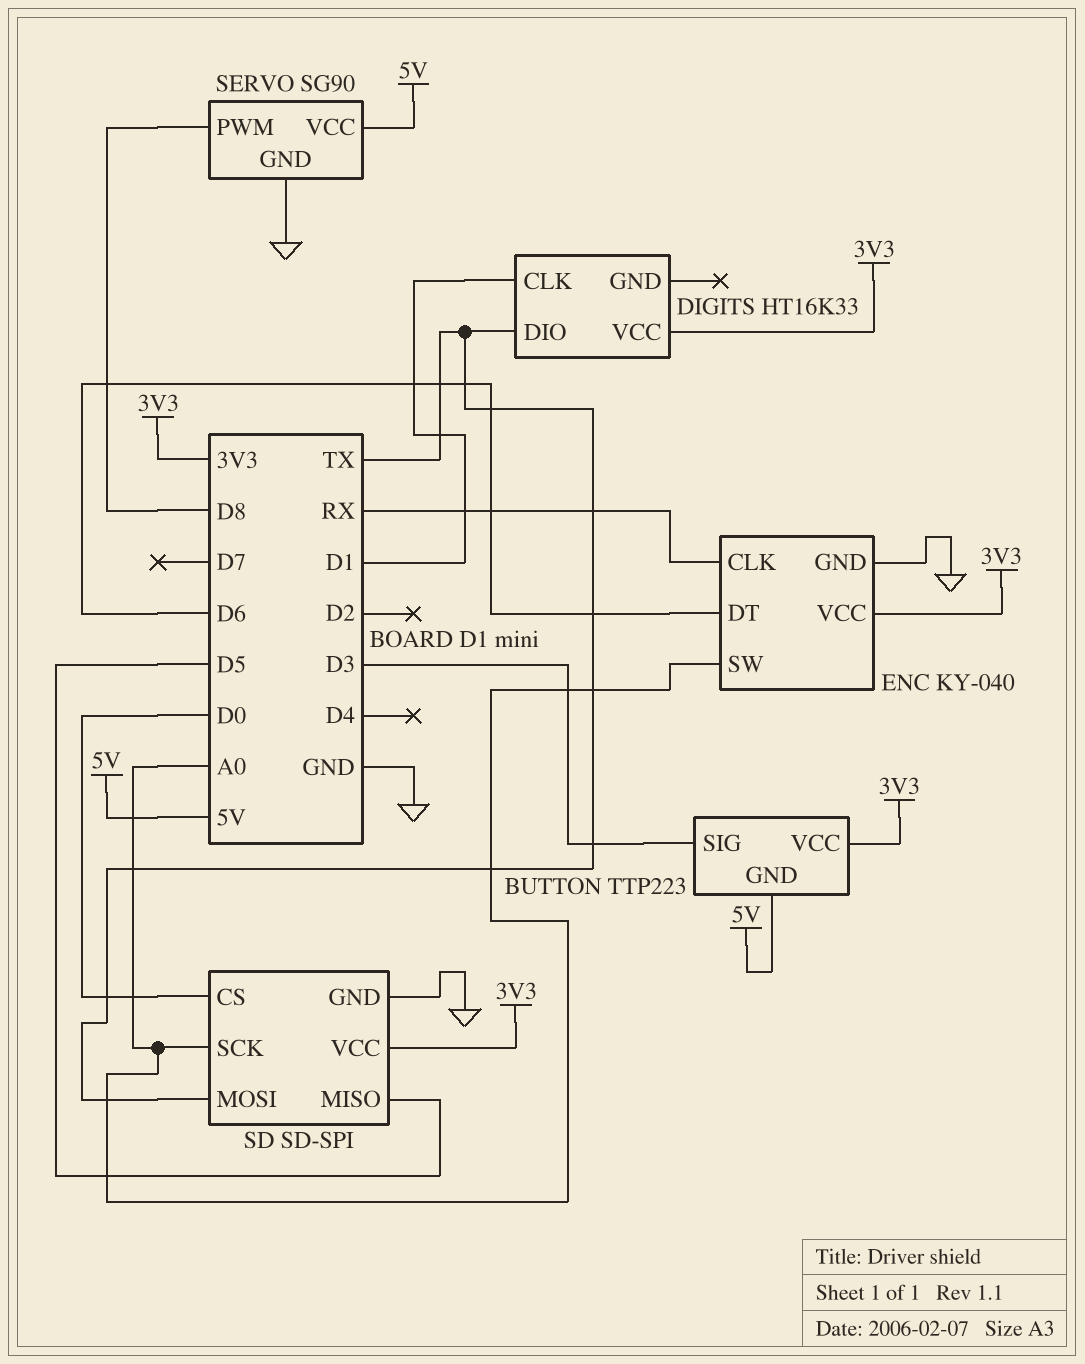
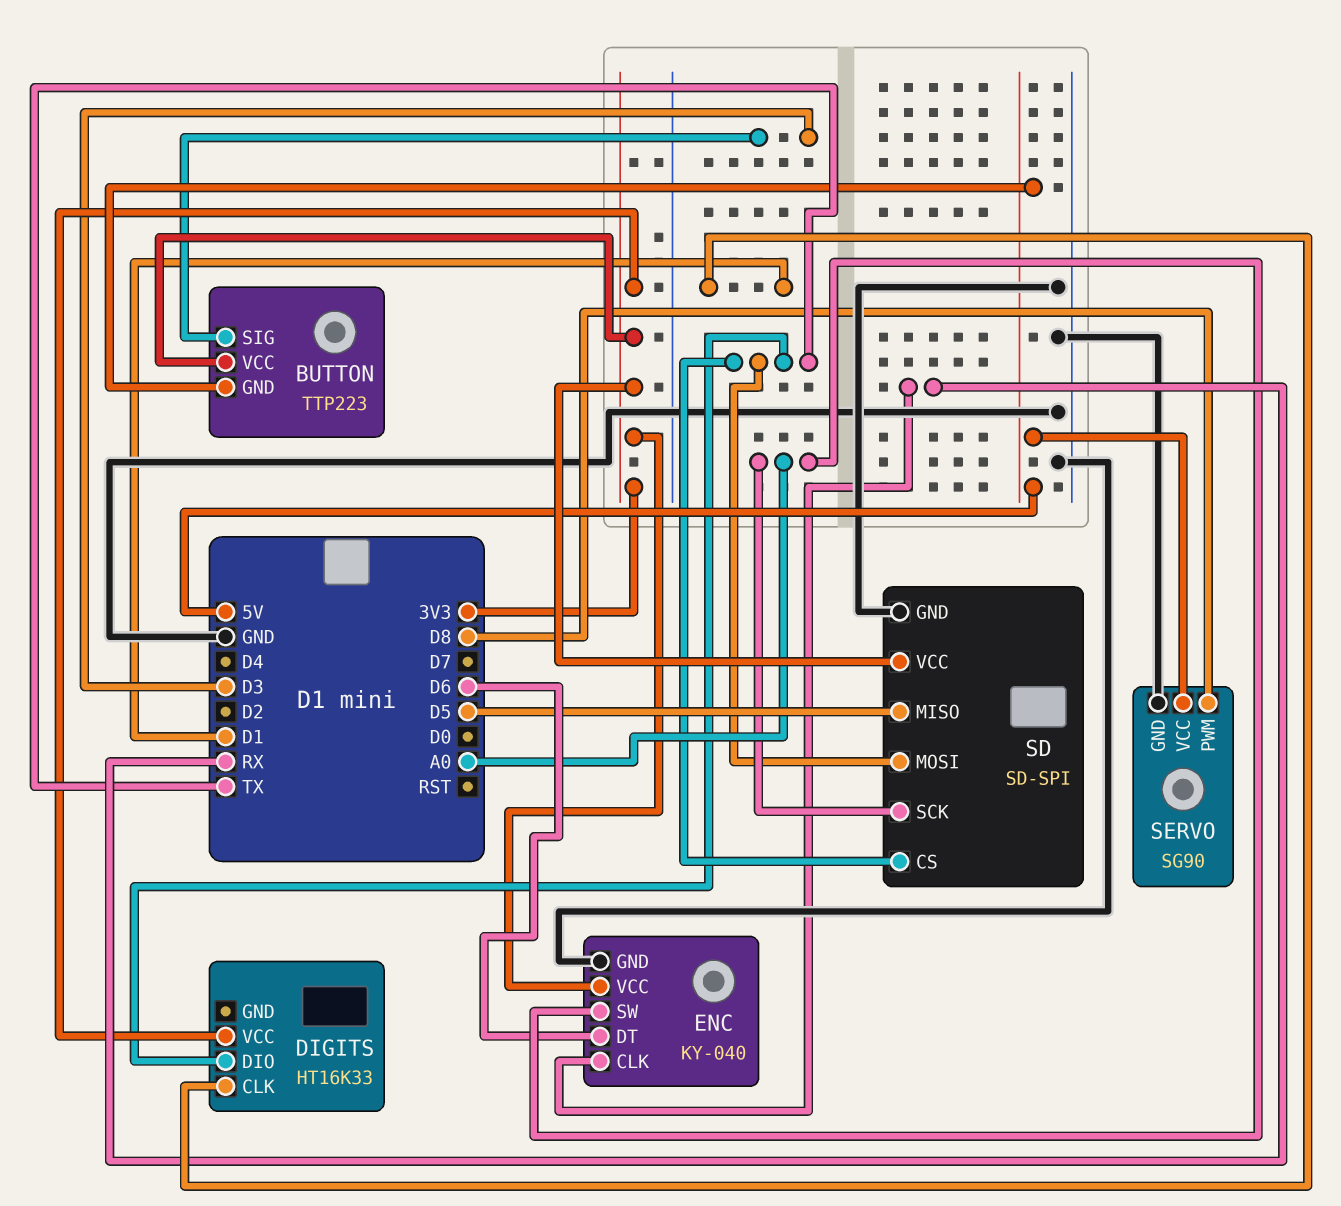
SD pin CS: D0 -> TX

